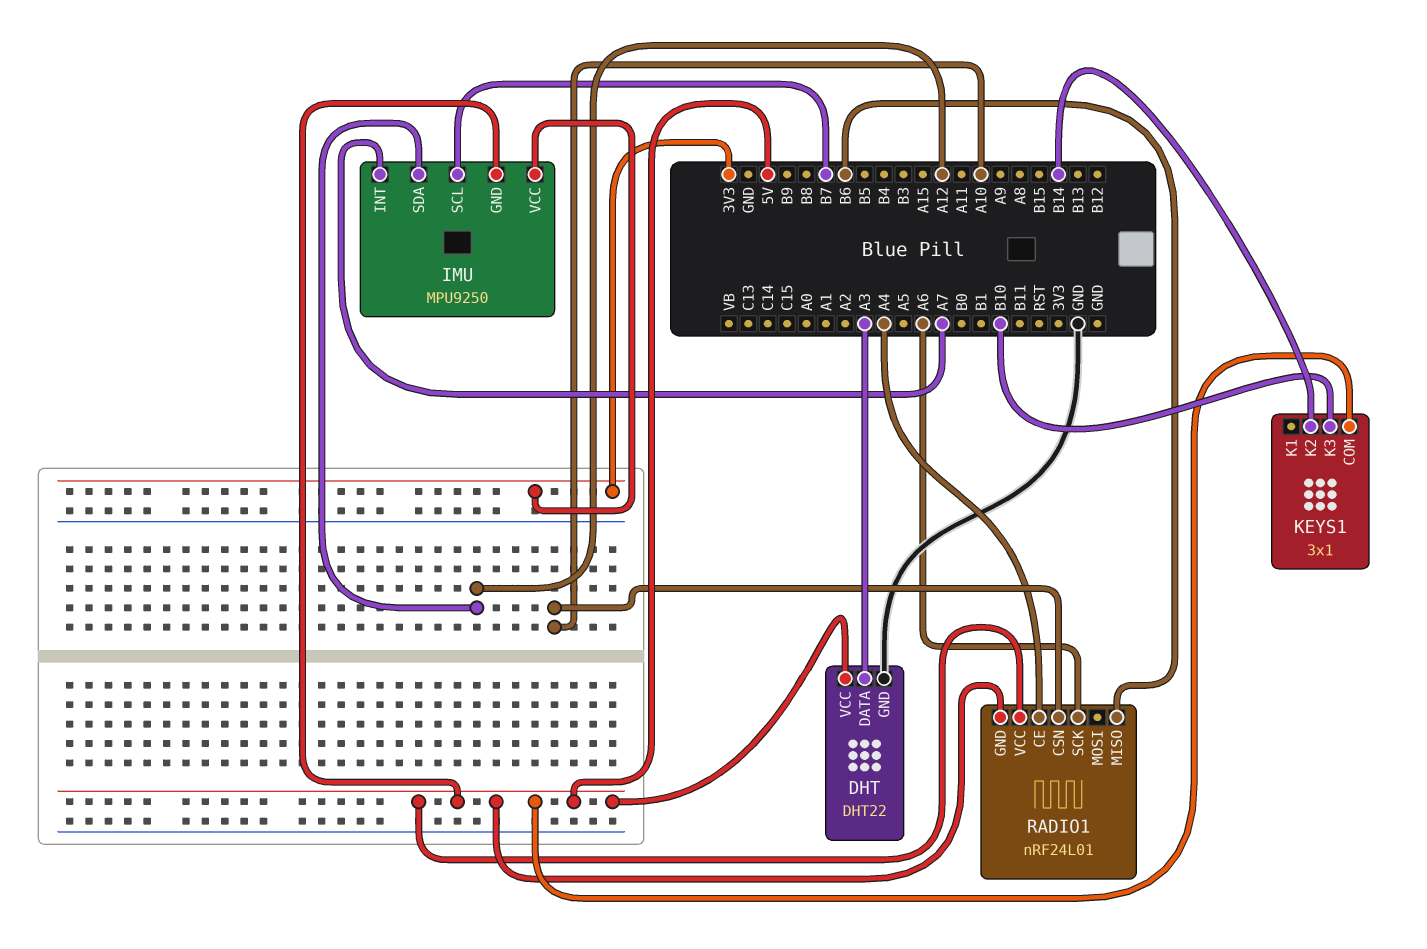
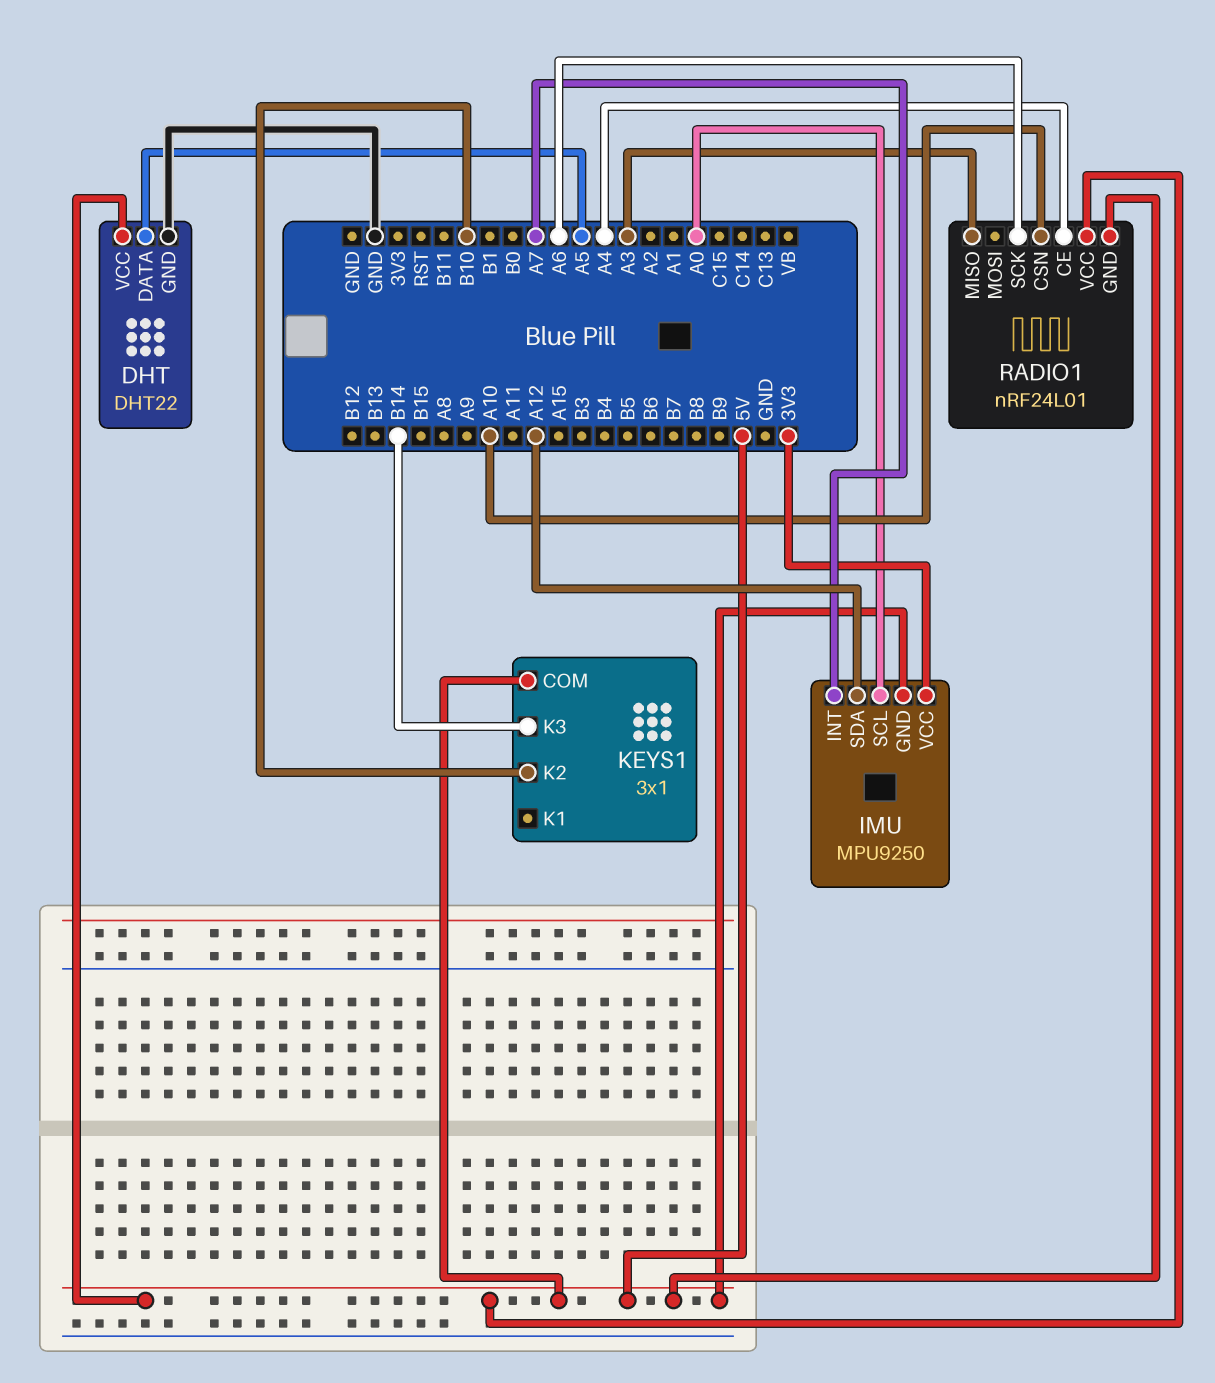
DHT pin DATA: A3 -> A5
IMU pin SCL: B7 -> A0
KEYS1 pin K2: B14 -> B10
KEYS1 pin K3: B10 -> B14
RADIO1 pin MISO: B6 -> A3

